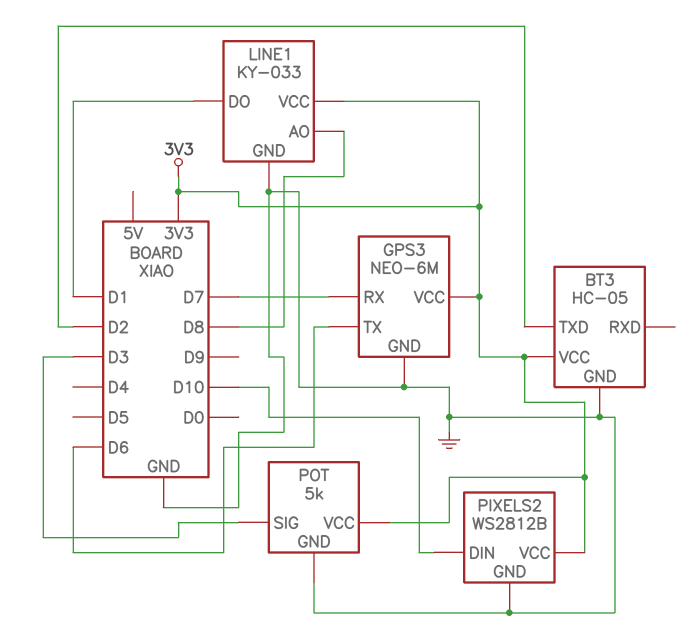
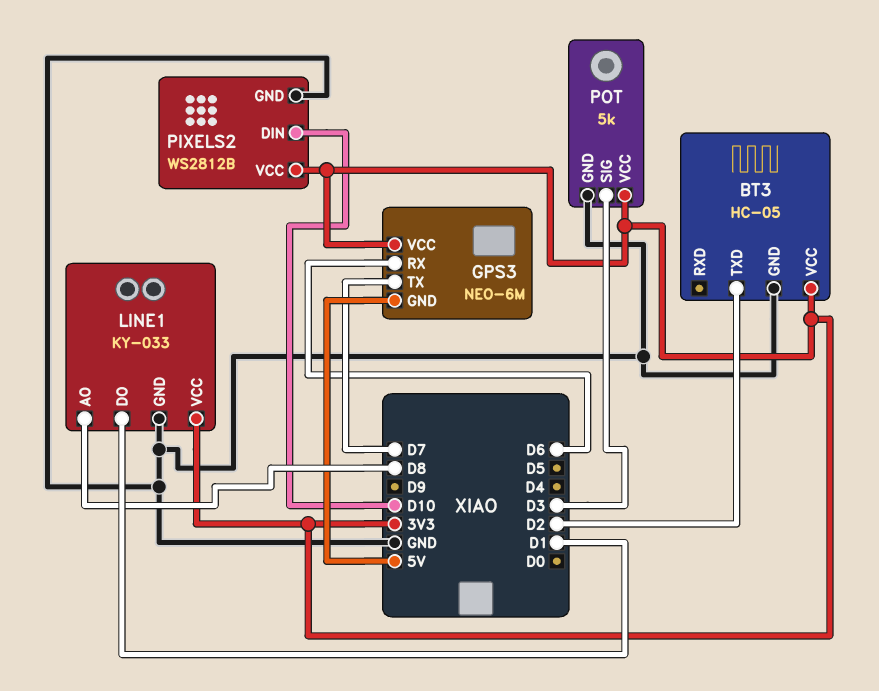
GPS3 pin GND: GND -> 5V
GPS3 pin RX: D7 -> D6
GPS3 pin TX: D6 -> D7

